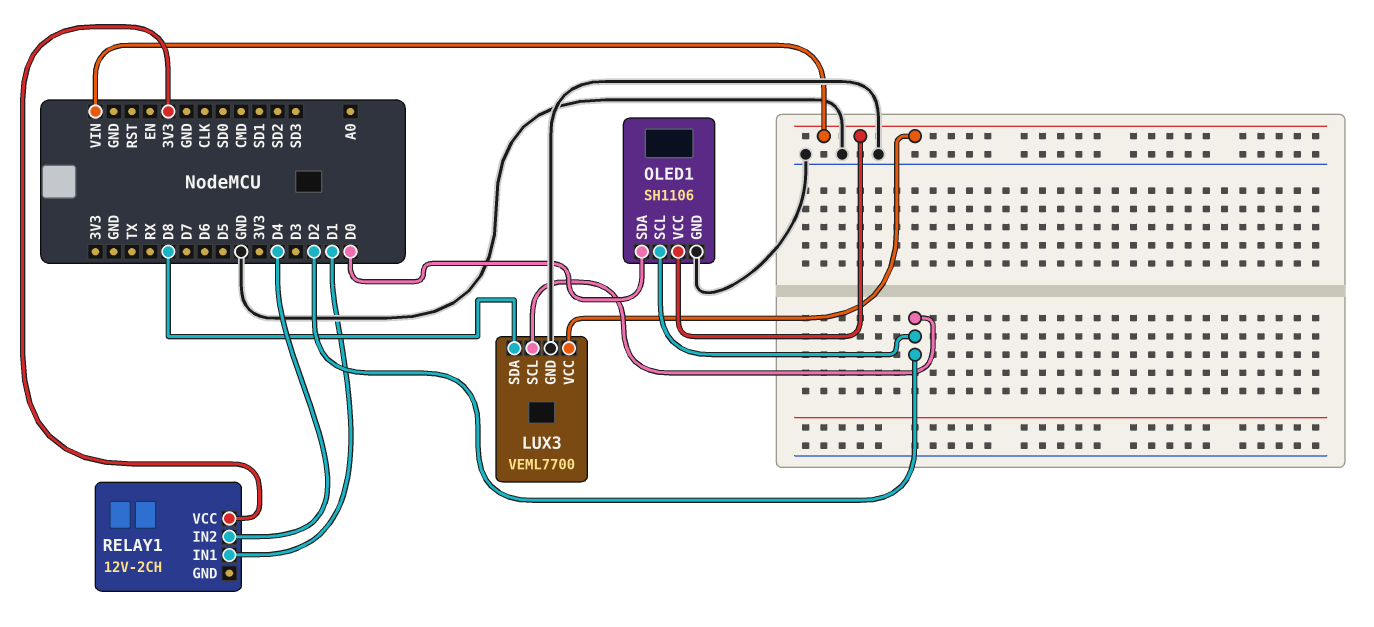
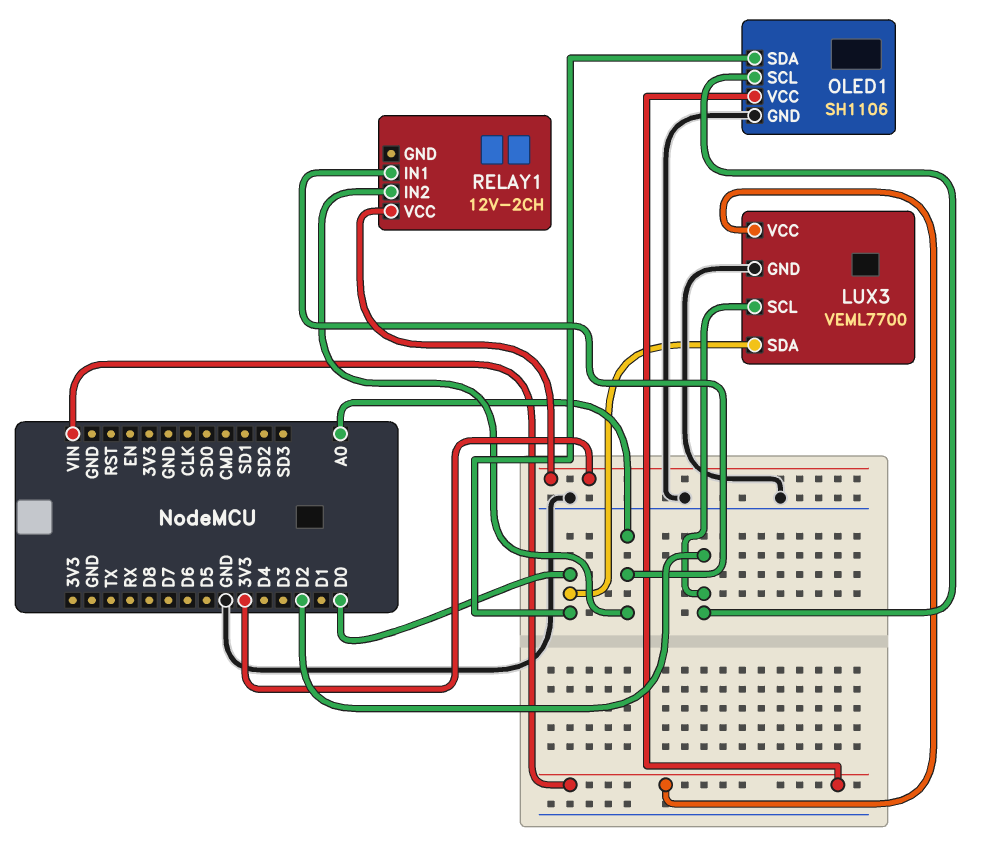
LUX3 pin SDA: D8 -> D0
RELAY1 pin IN1: D1 -> A0
RELAY1 pin IN2: D4 -> A0

